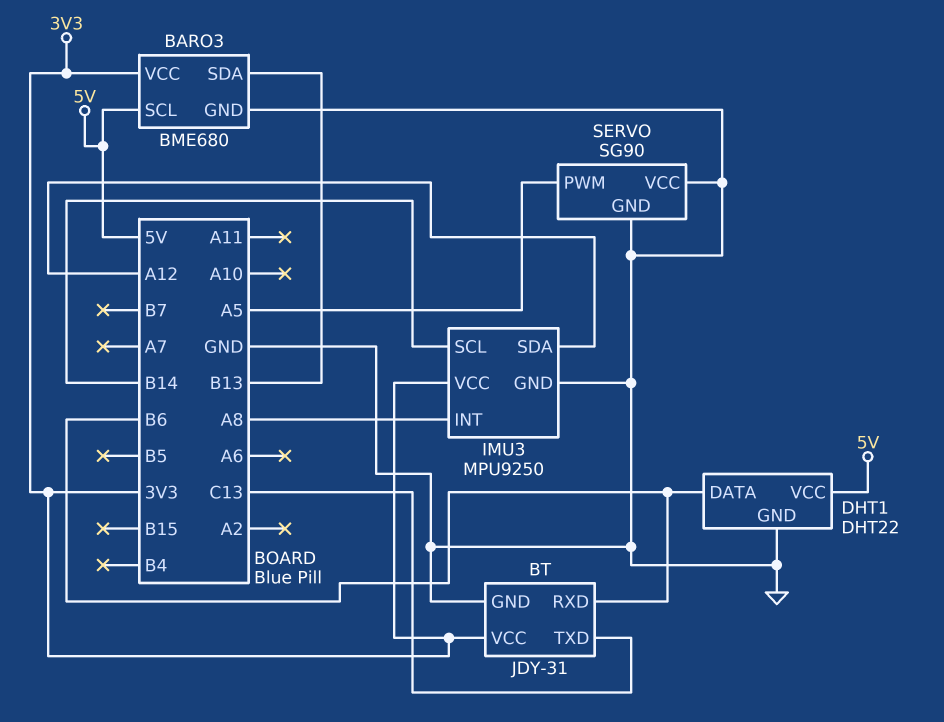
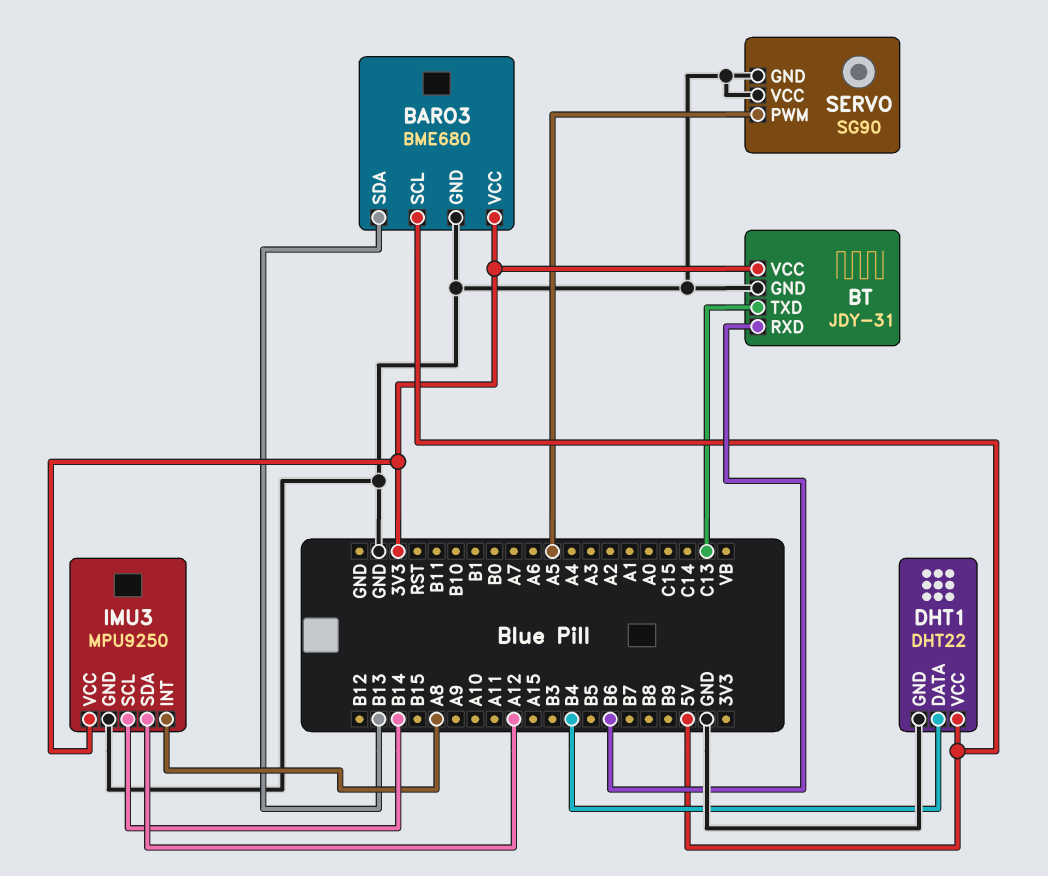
DHT1 pin DATA: B6 -> B4

